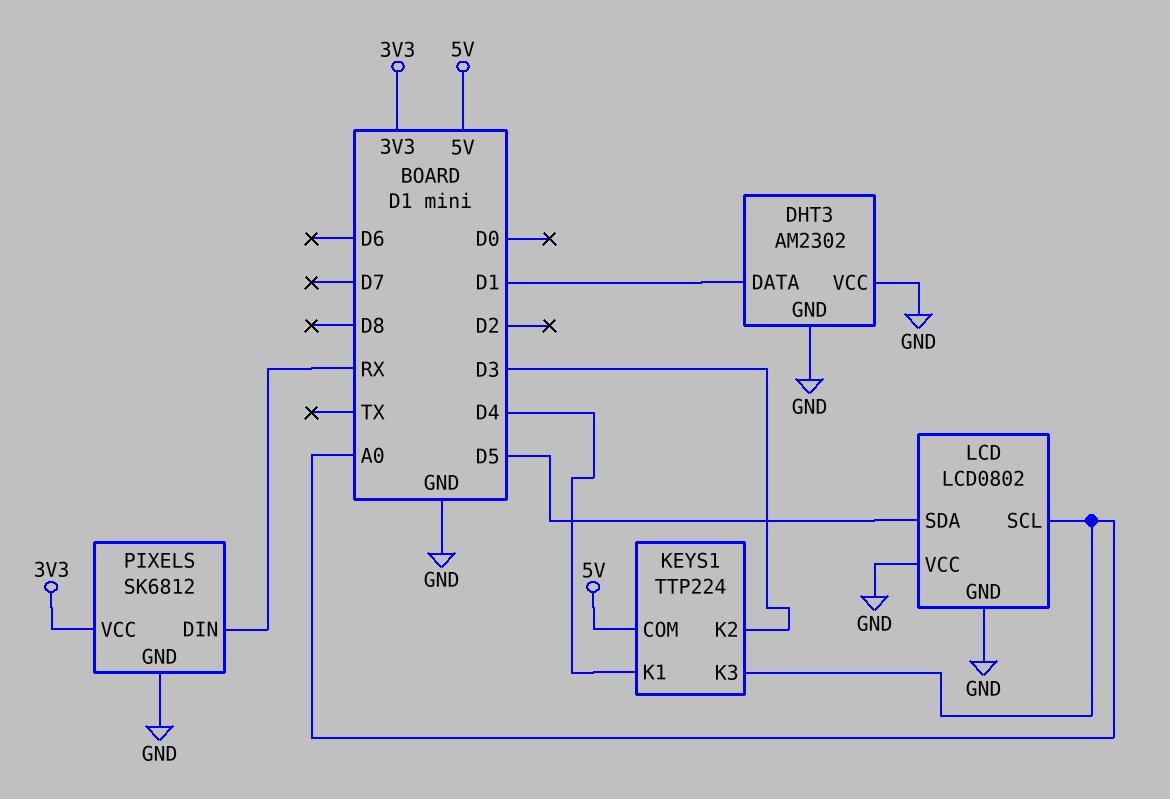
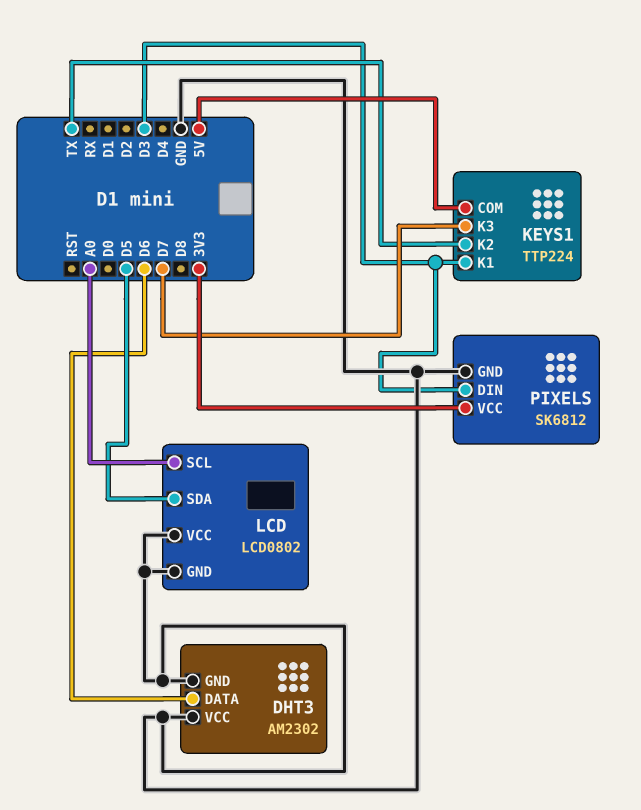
DHT3 pin DATA: D1 -> D6
KEYS1 pin K1: D4 -> D3
KEYS1 pin K2: D3 -> TX
KEYS1 pin K3: A0 -> D7
PIXELS pin DIN: RX -> D3

